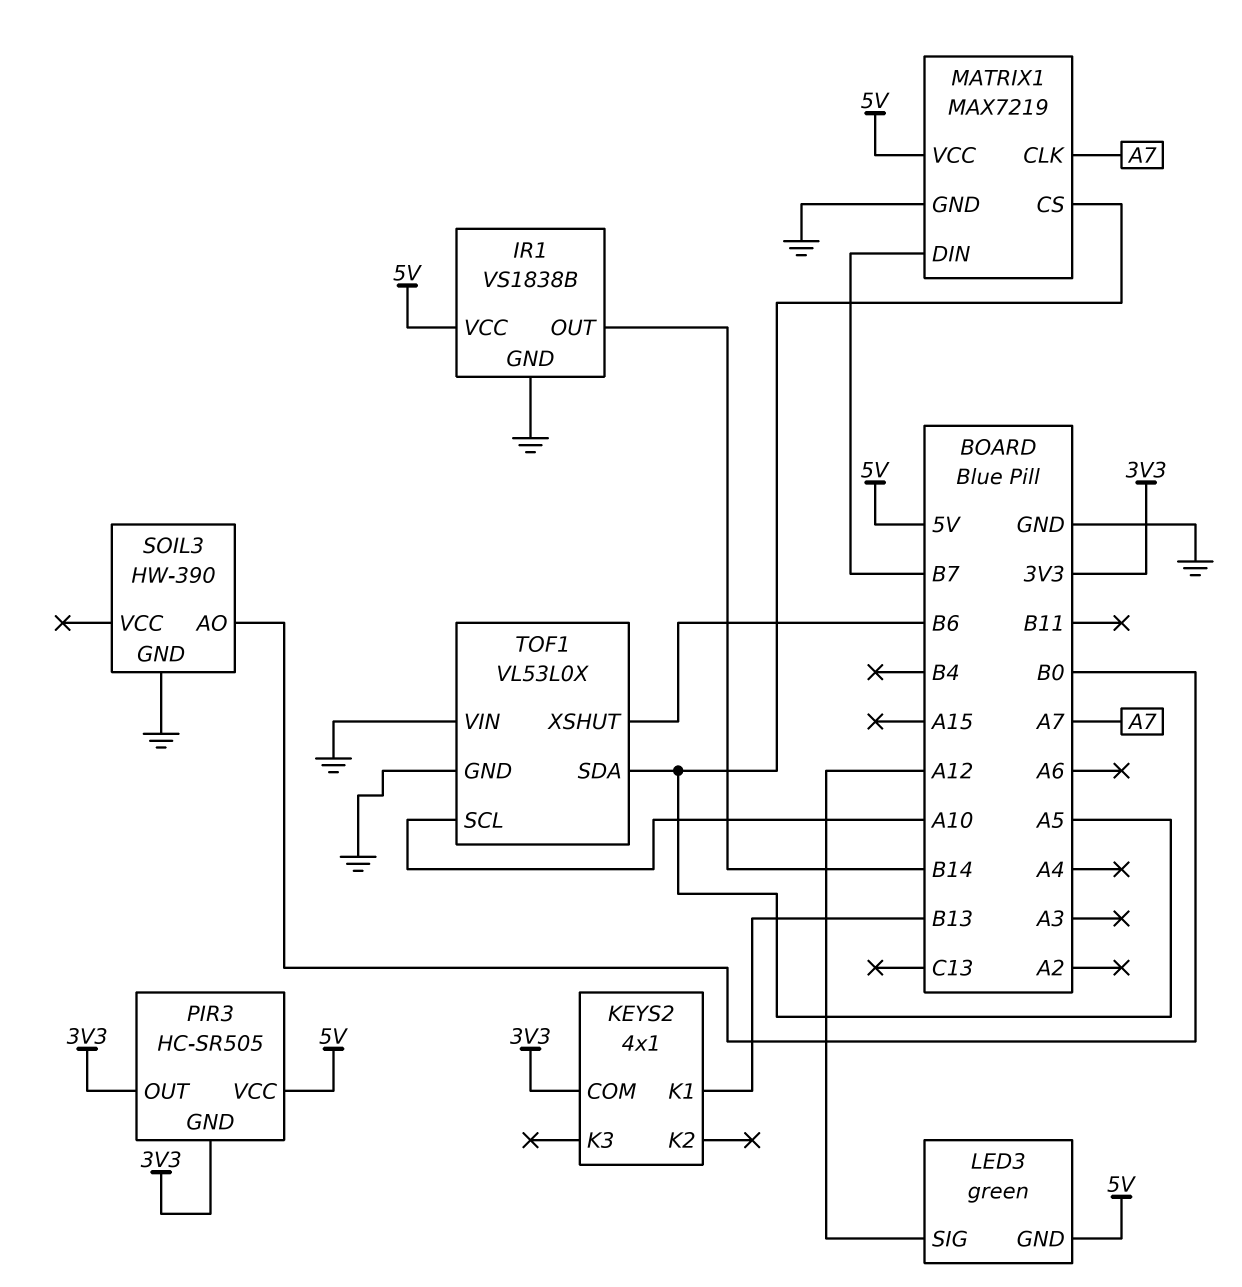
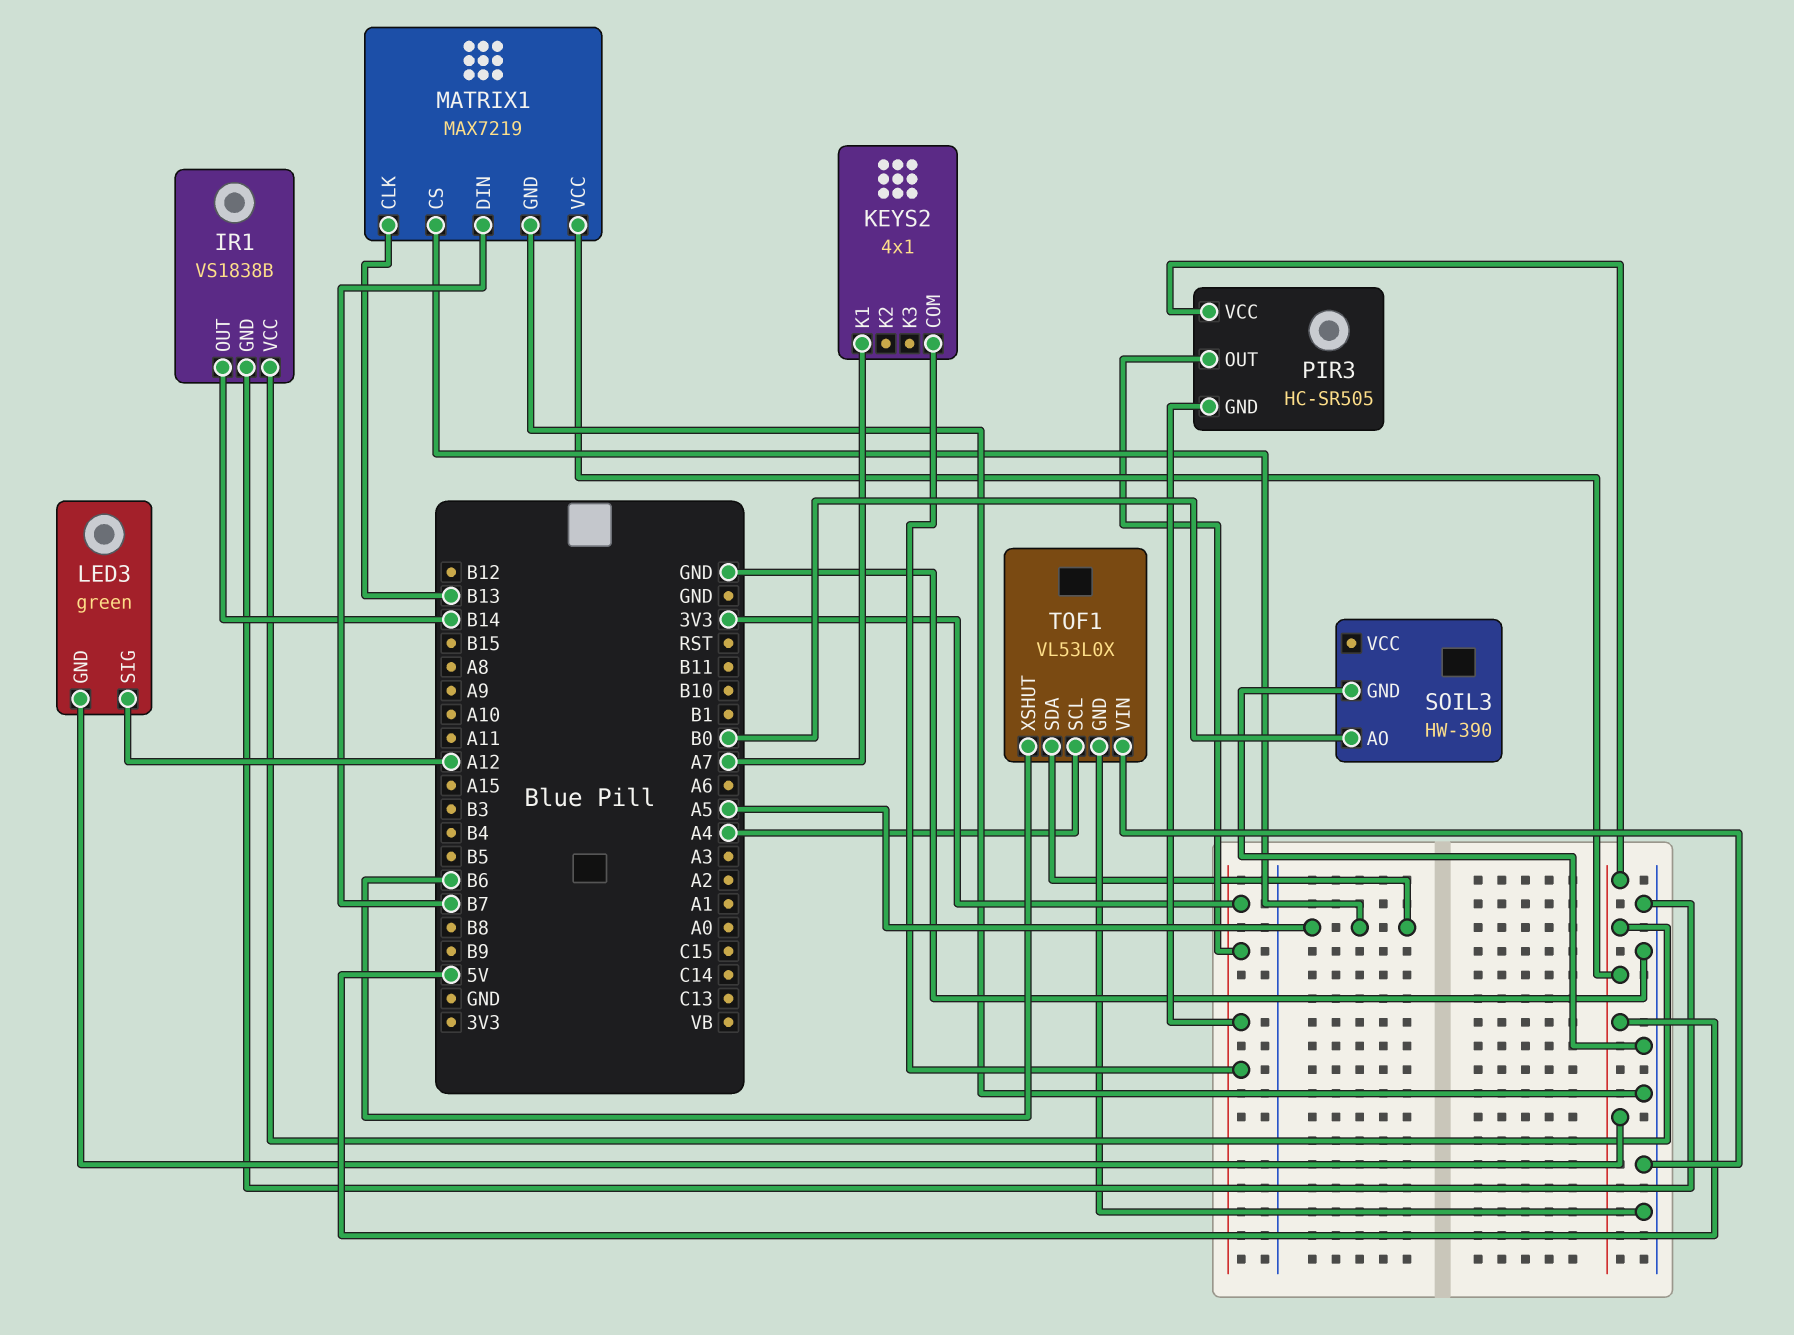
KEYS2 pin K1: B13 -> A7
MATRIX1 pin CLK: A7 -> B13
TOF1 pin SCL: A10 -> A4

